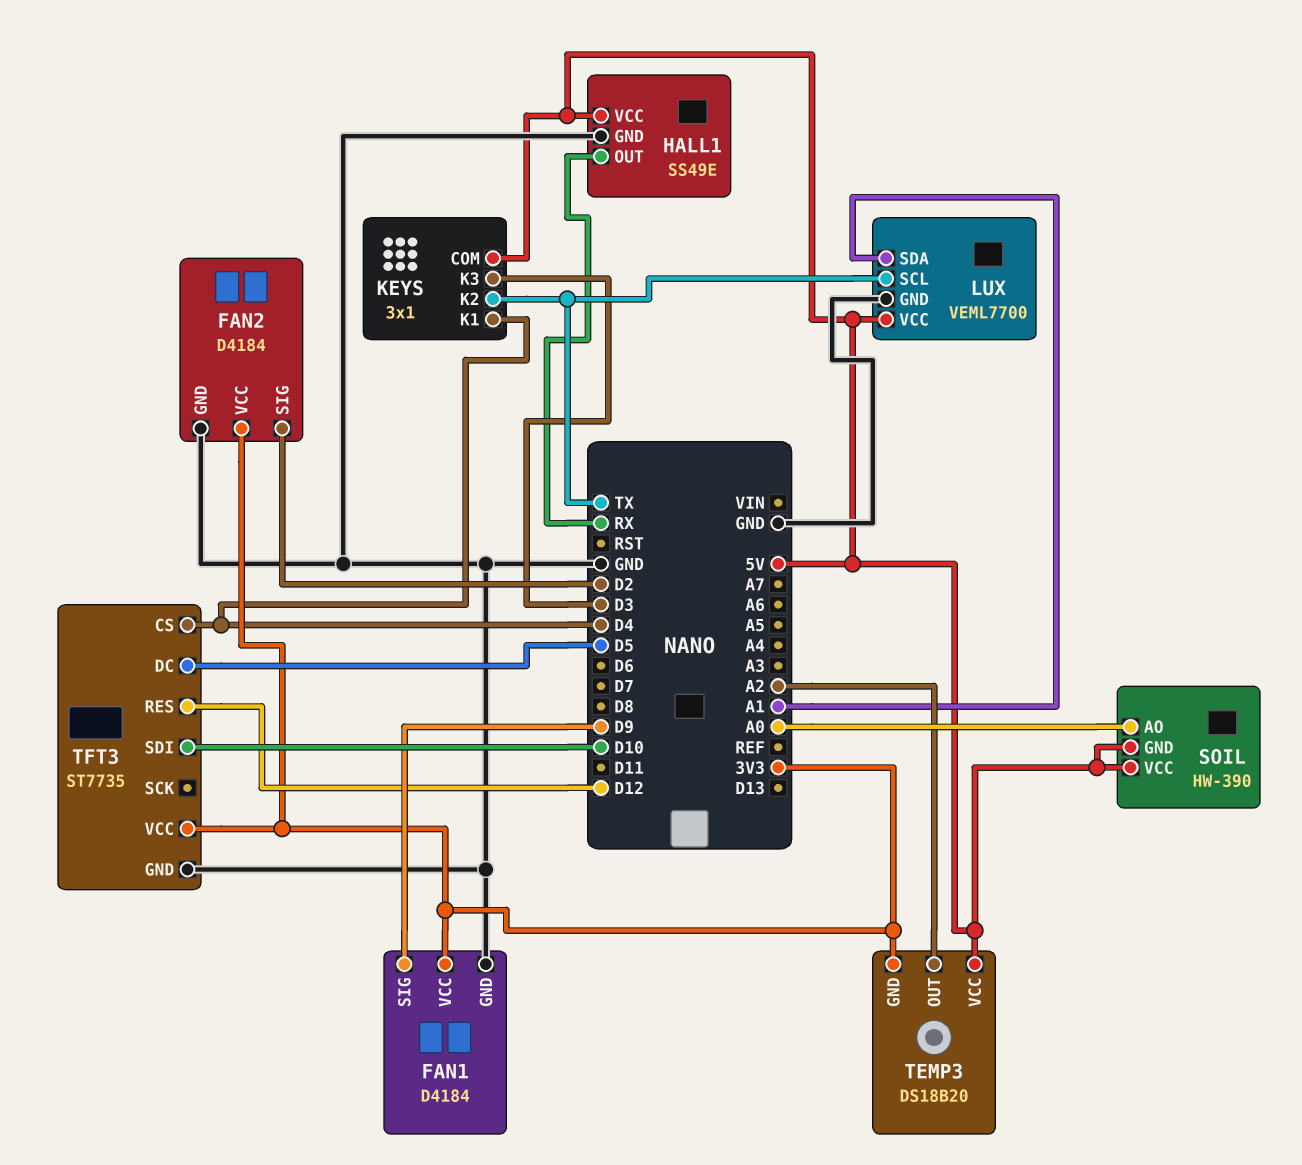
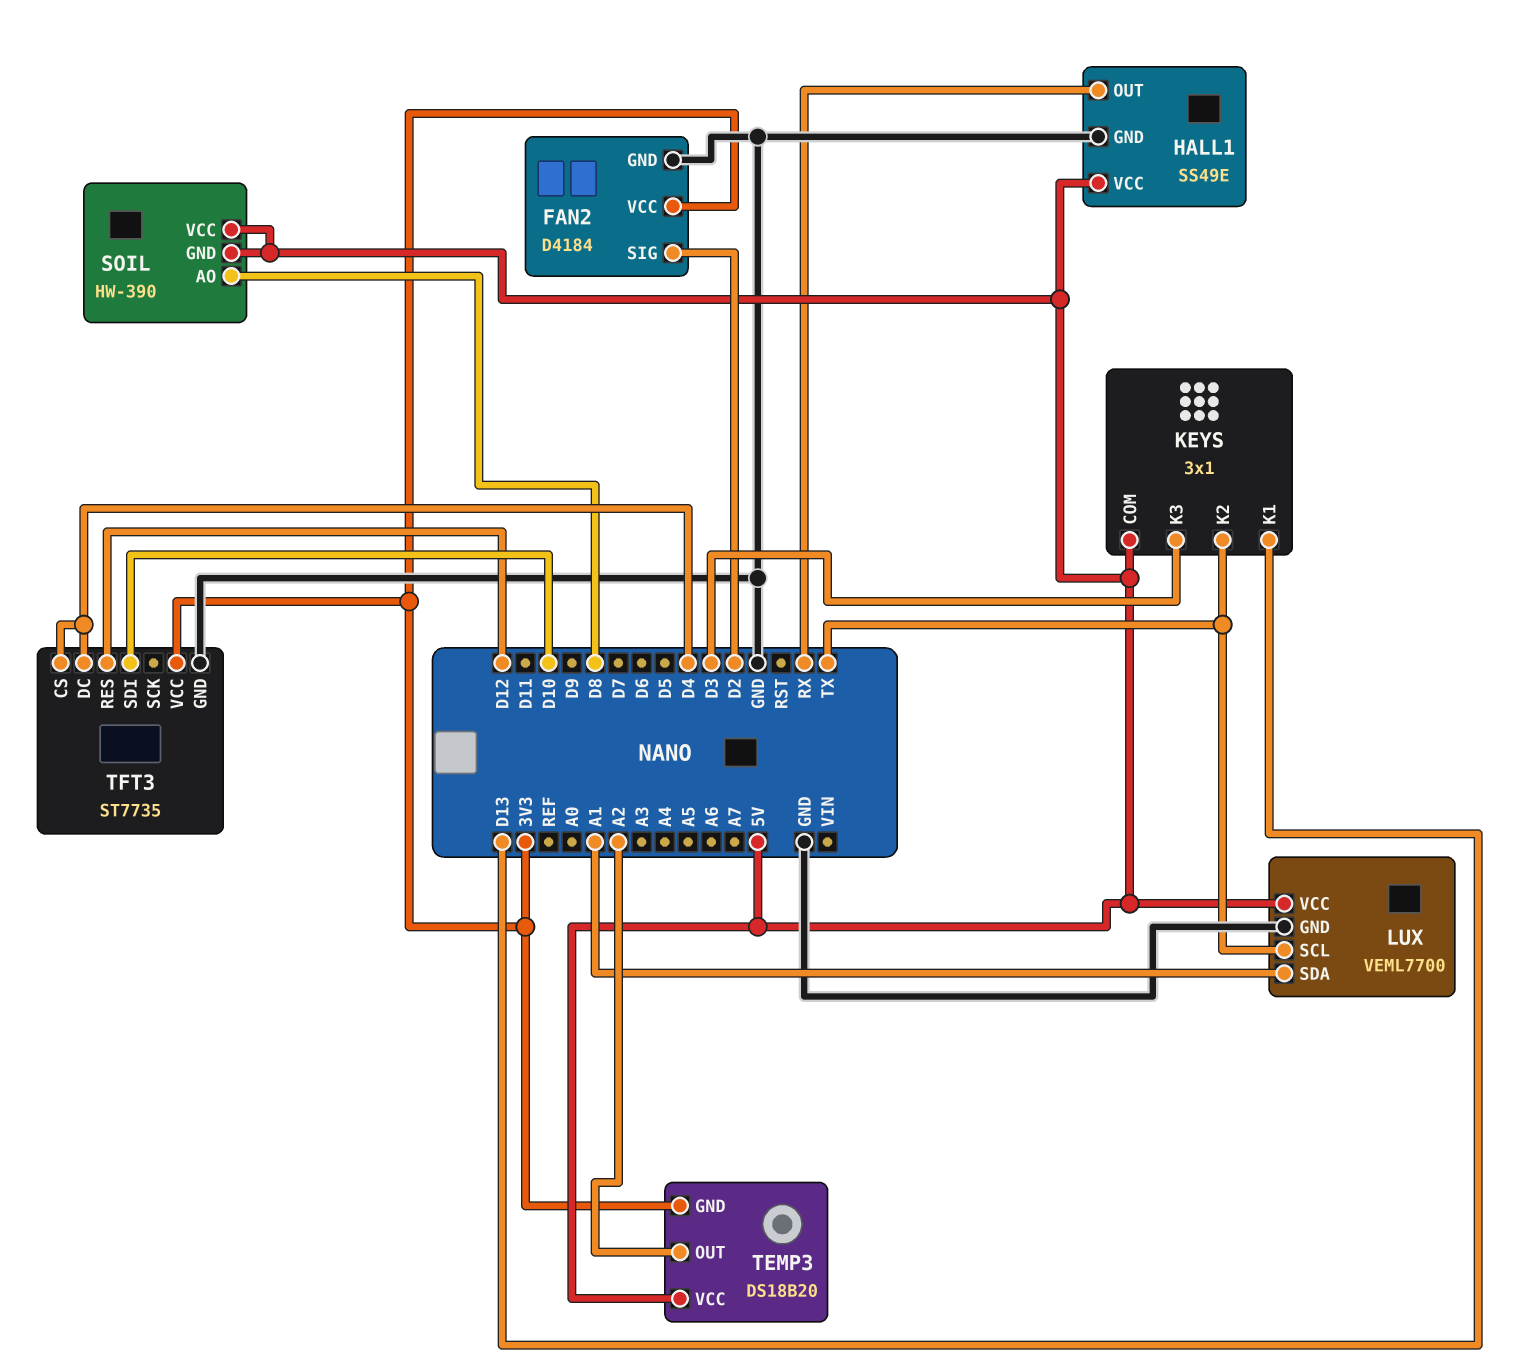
FAN1: D4184 -> none
FAN1 pin GND: GND -> none
FAN1 pin SIG: D9 -> none
FAN1 pin VCC: 3V3 -> none
KEYS pin K1: D4 -> D13
SOIL pin AO: A0 -> D8
TFT3 pin DC: D5 -> D4

